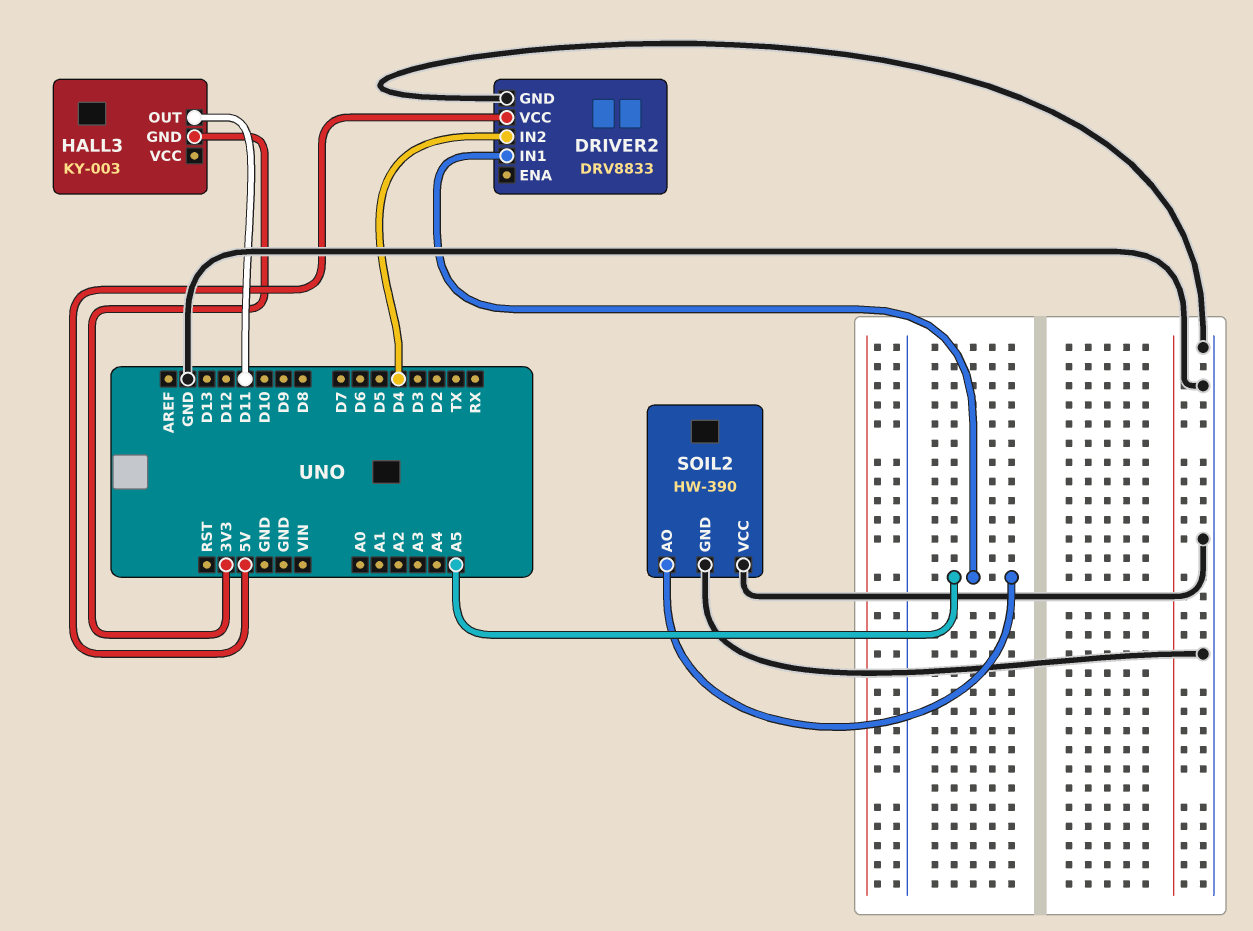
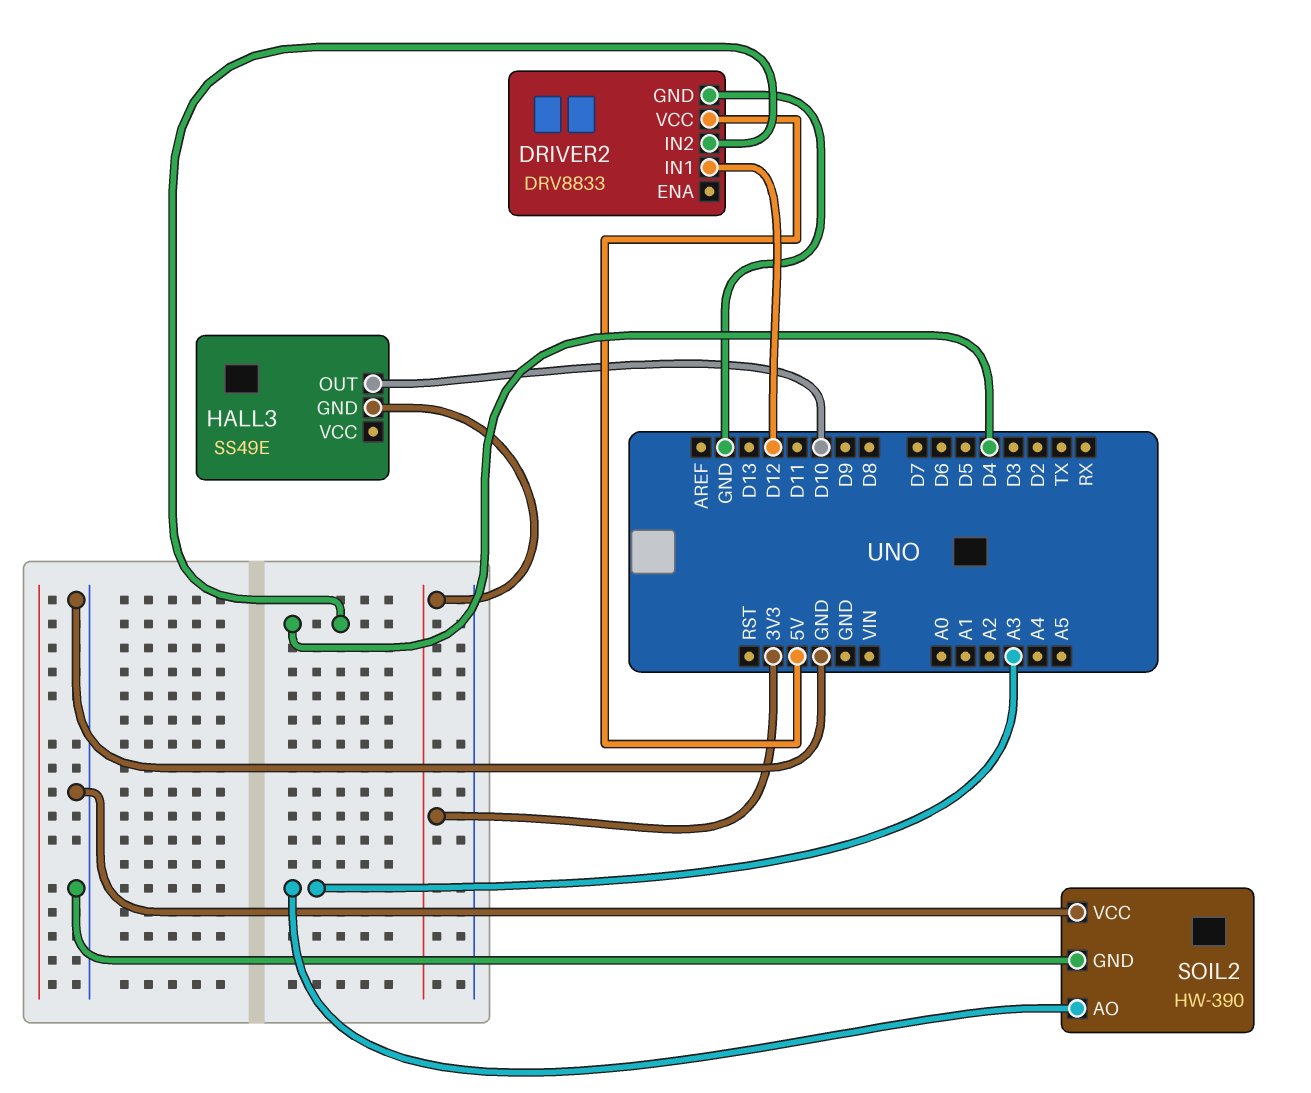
DRIVER2 pin IN1: A5 -> D12
HALL3: KY-003 -> SS49E
HALL3 pin OUT: D11 -> D10
SOIL2 pin AO: A5 -> A3

